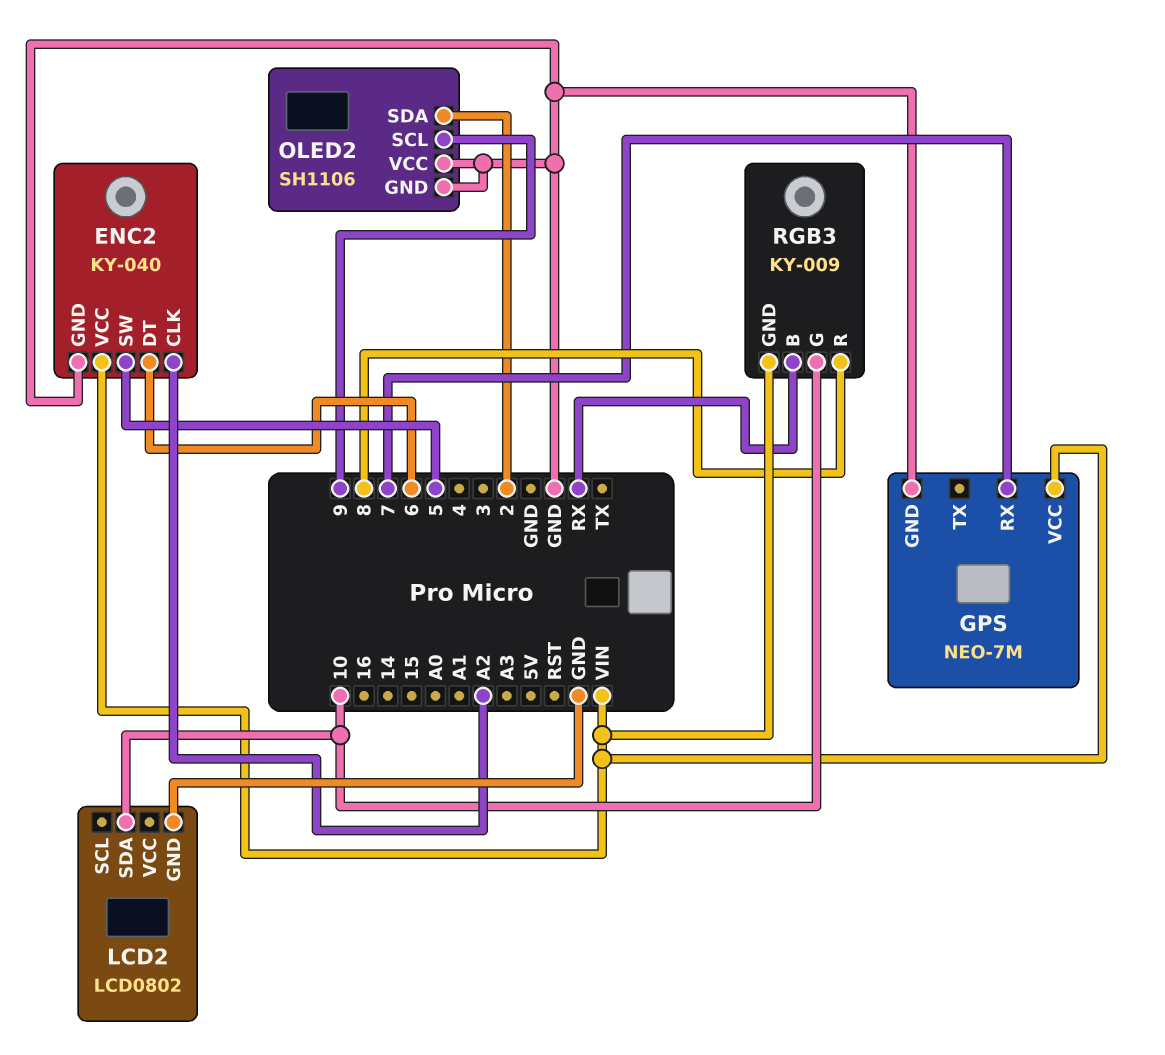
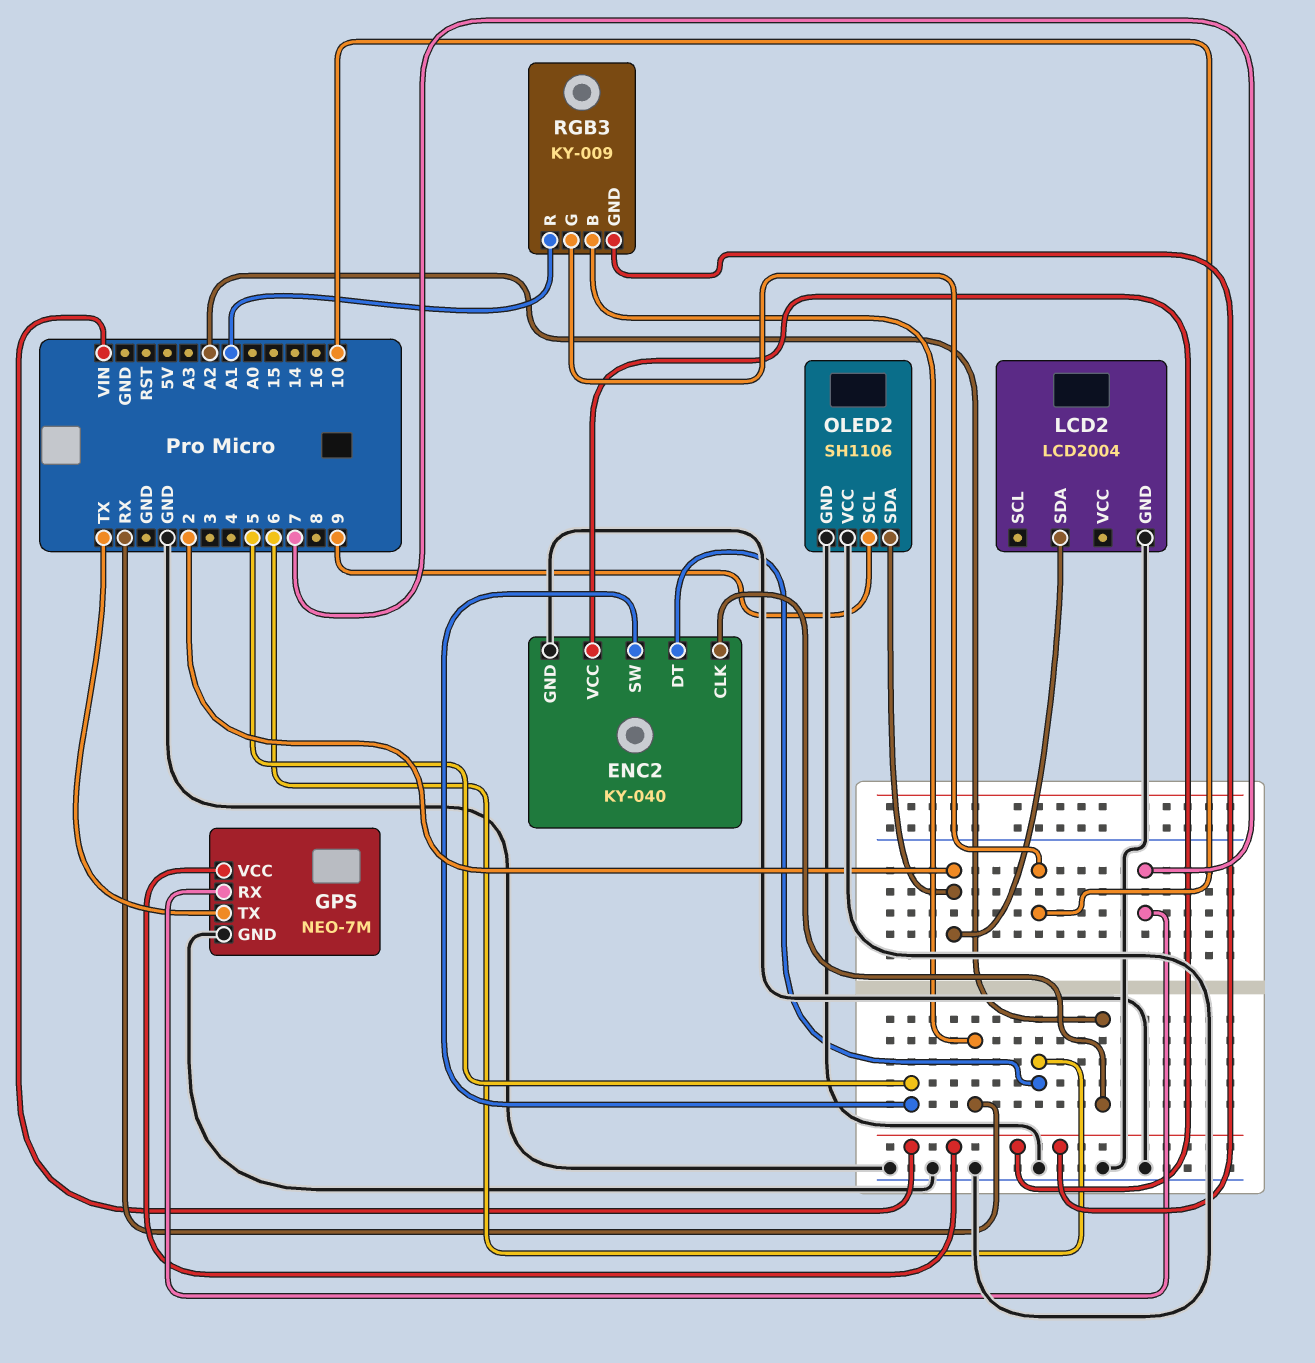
GPS pin TX: none -> TX
LCD2: LCD0802 -> LCD2004
LCD2 pin SDA: 10 -> 2
RGB3 pin R: 8 -> A1

